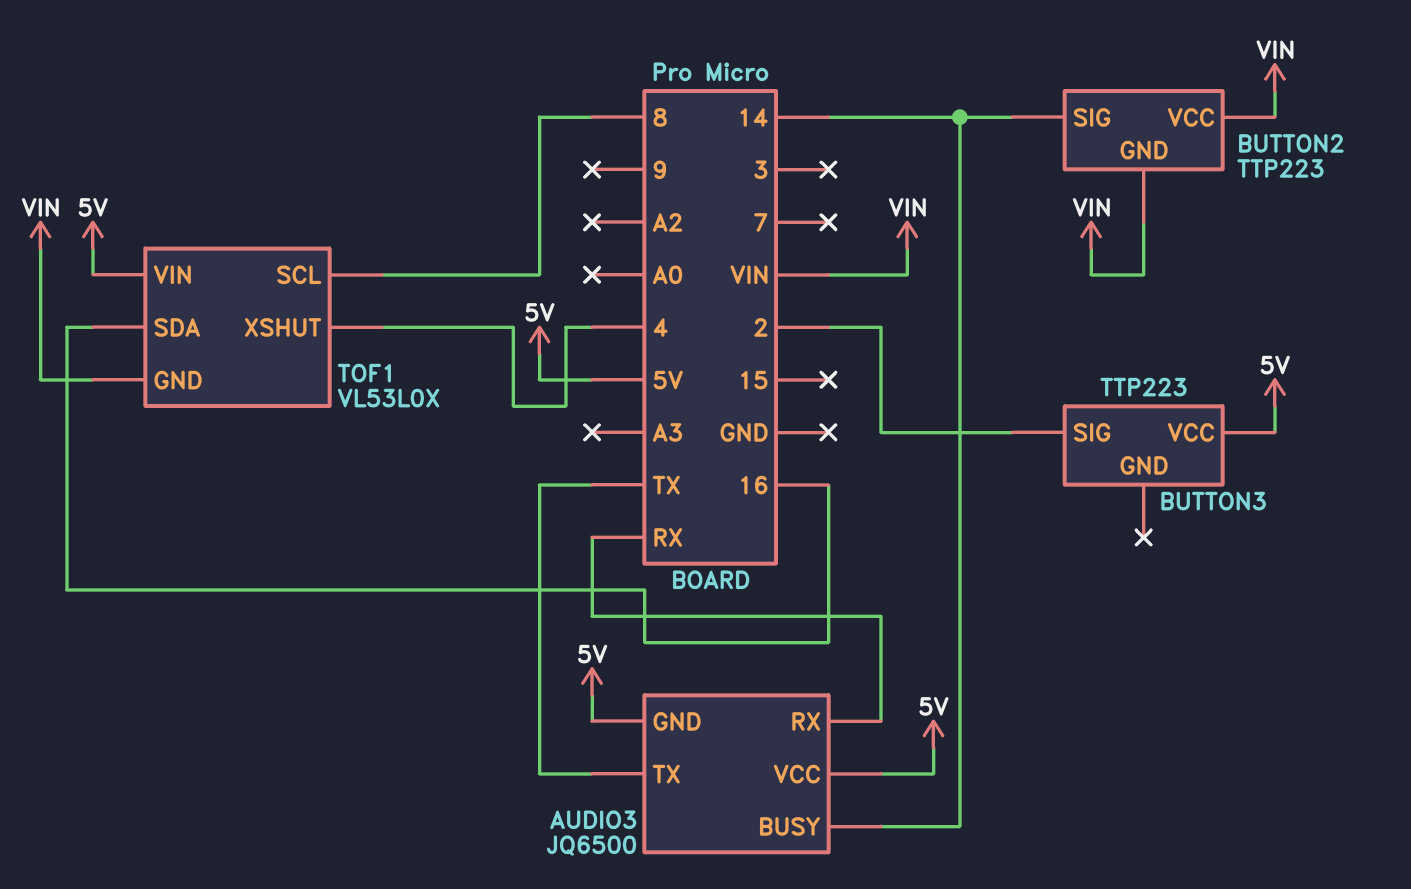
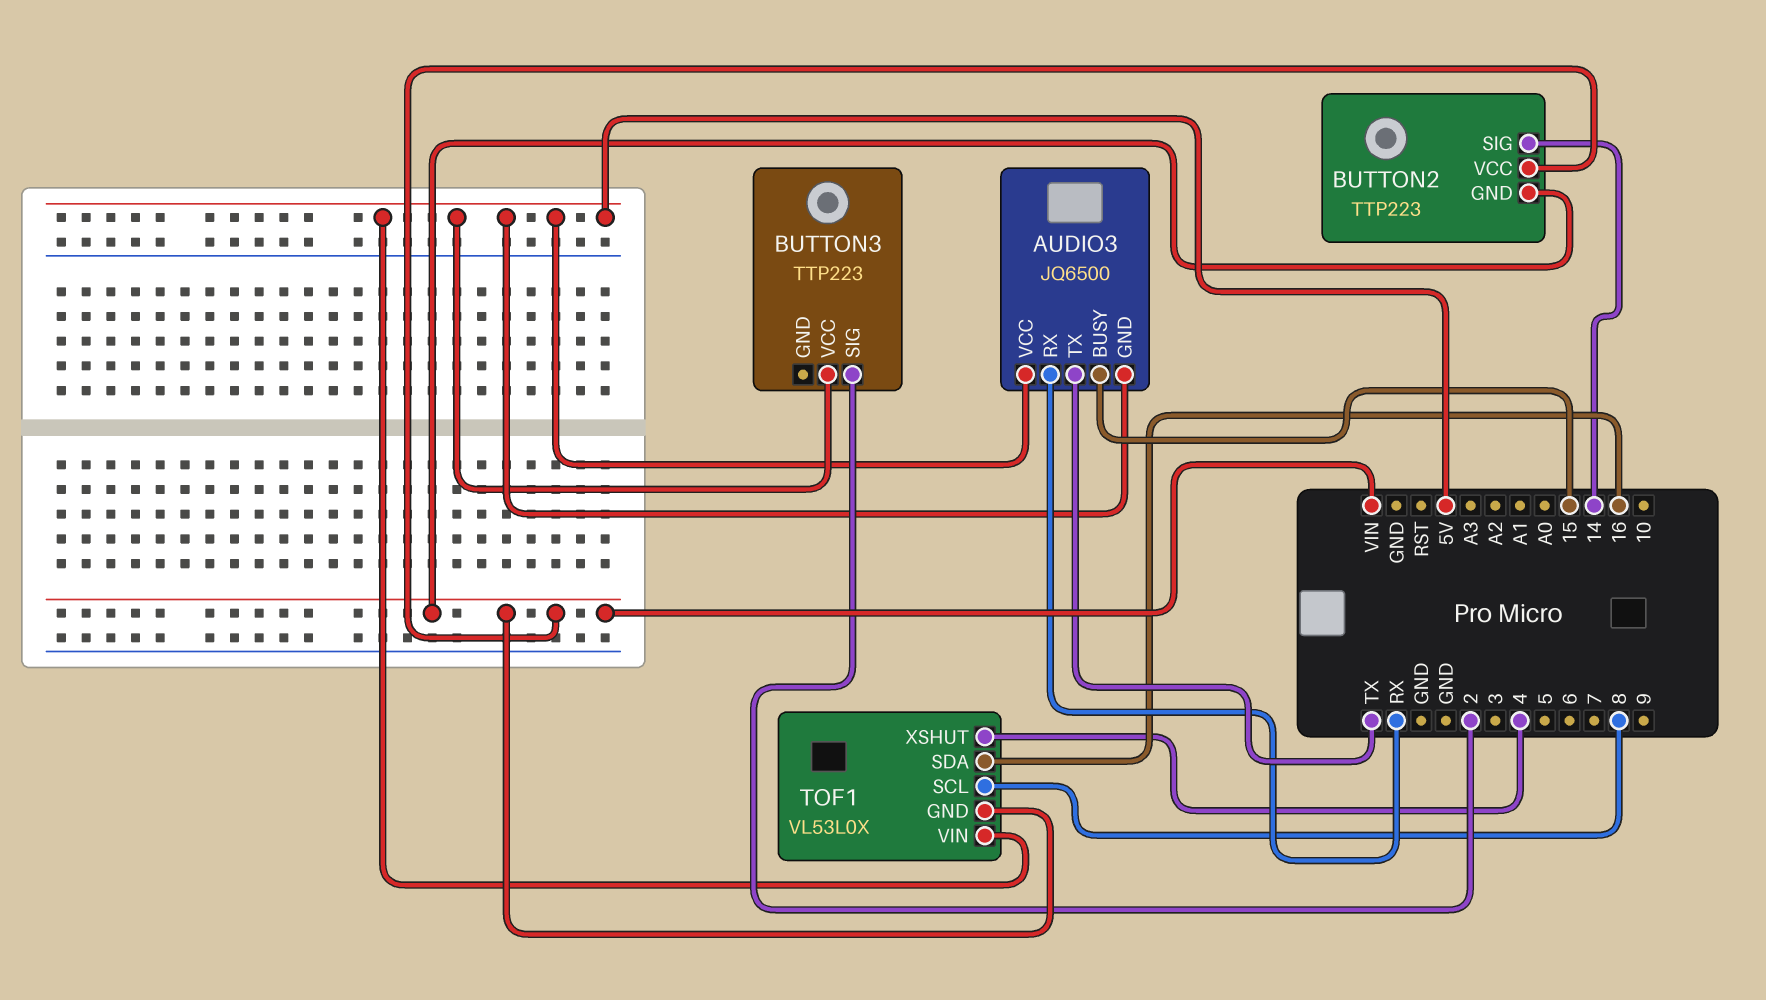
AUDIO3 pin BUSY: 14 -> 15

